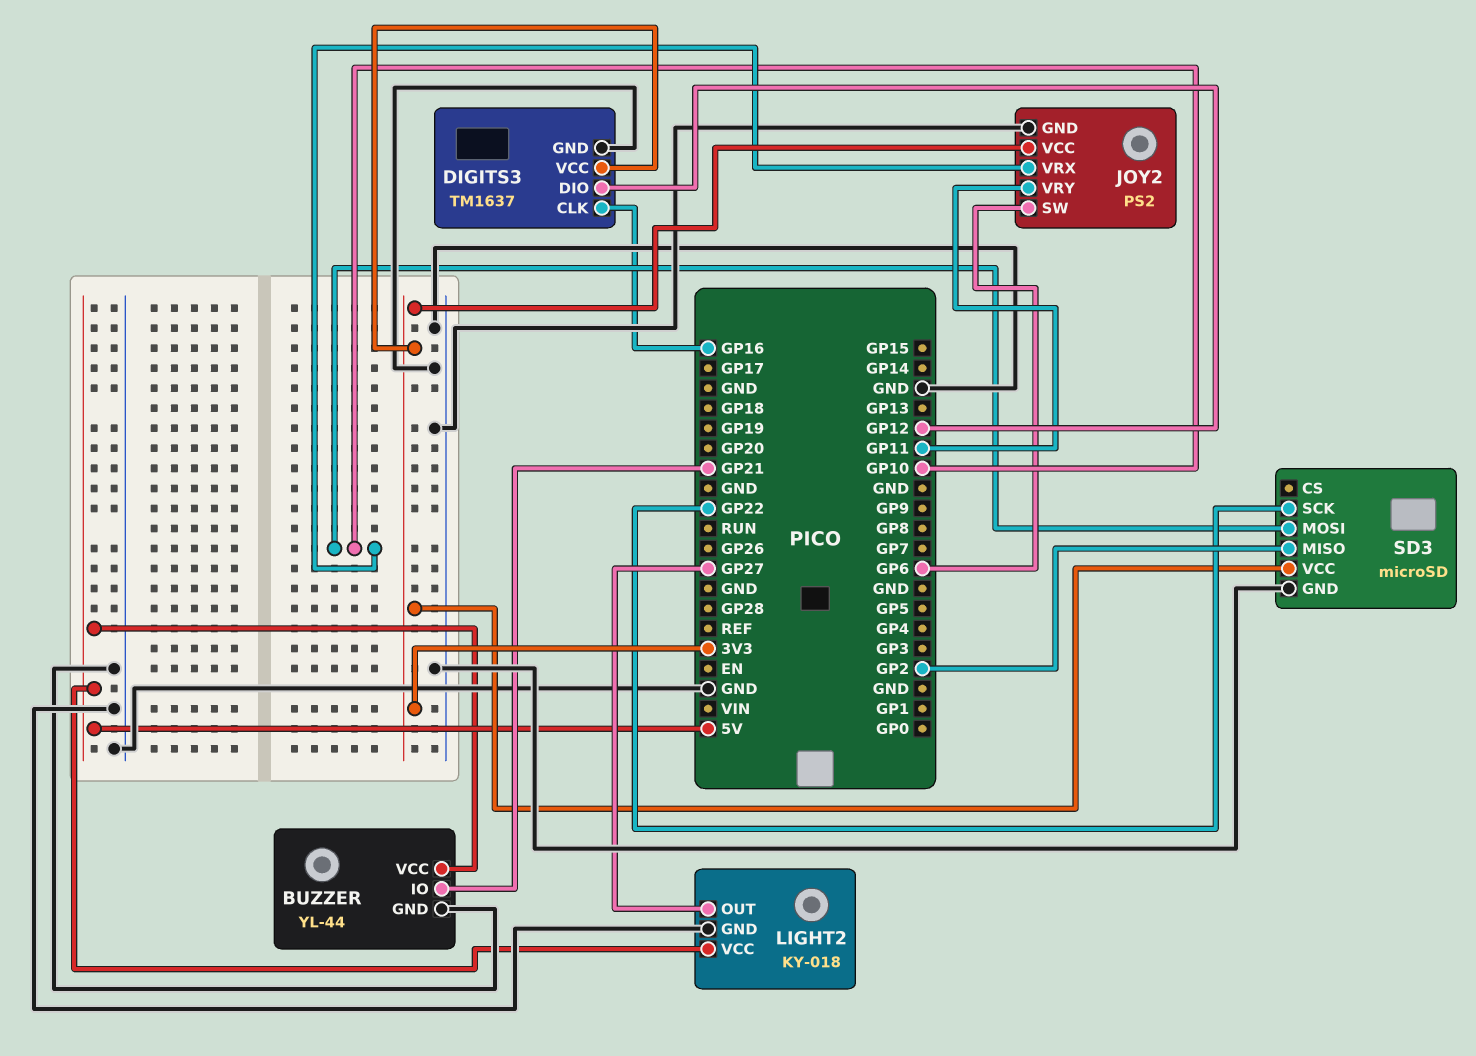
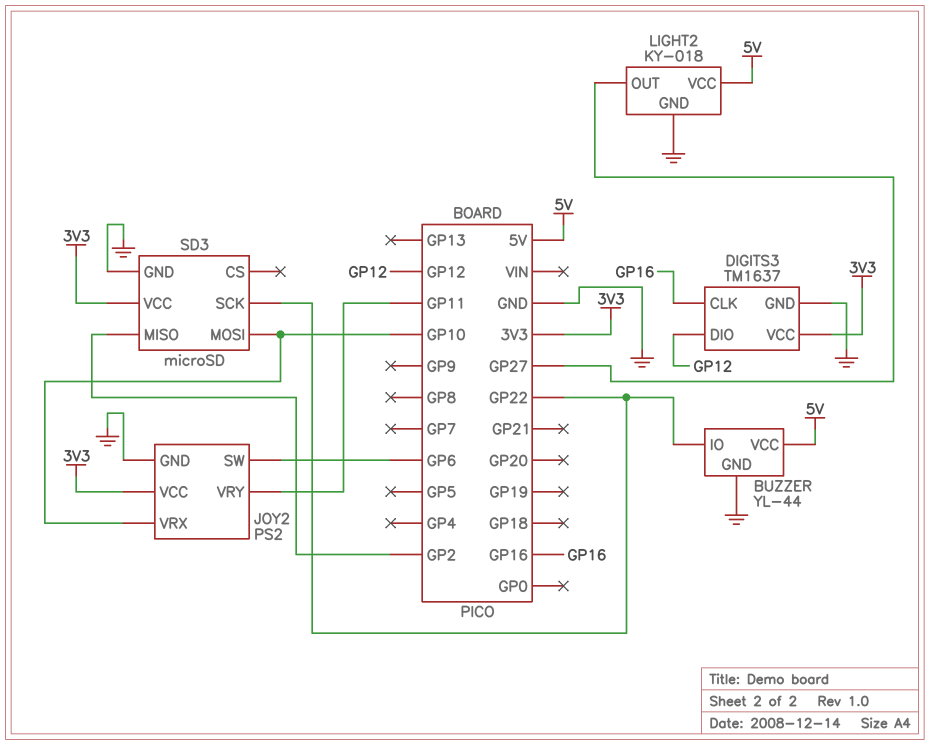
BUZZER pin IO: GP21 -> GP22

